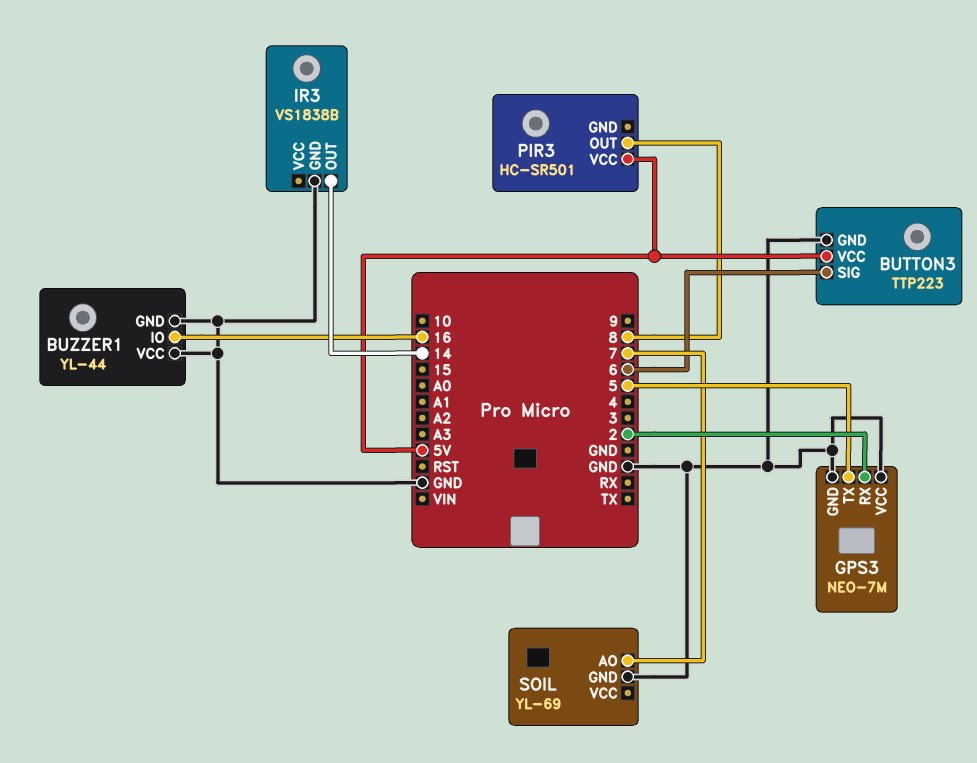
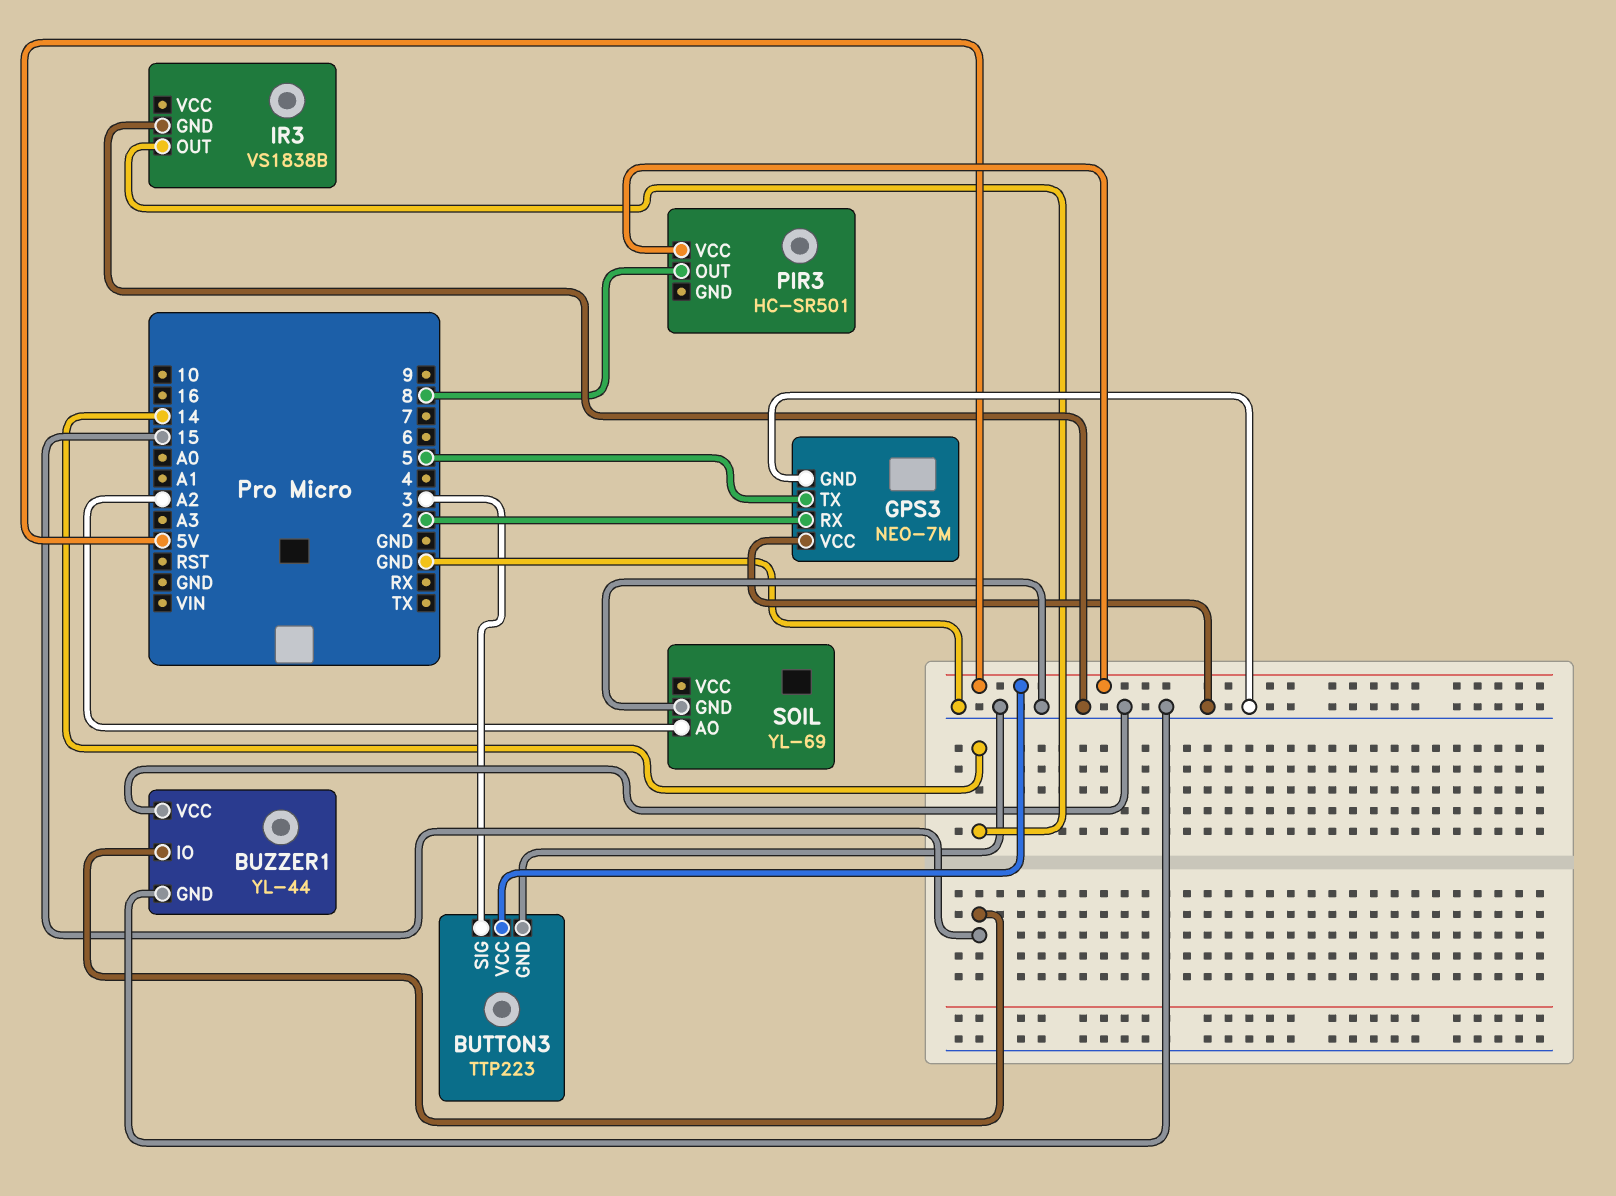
BUTTON3 pin SIG: 6 -> 3
BUZZER1 pin IO: 16 -> 15
SOIL pin AO: 7 -> A2

